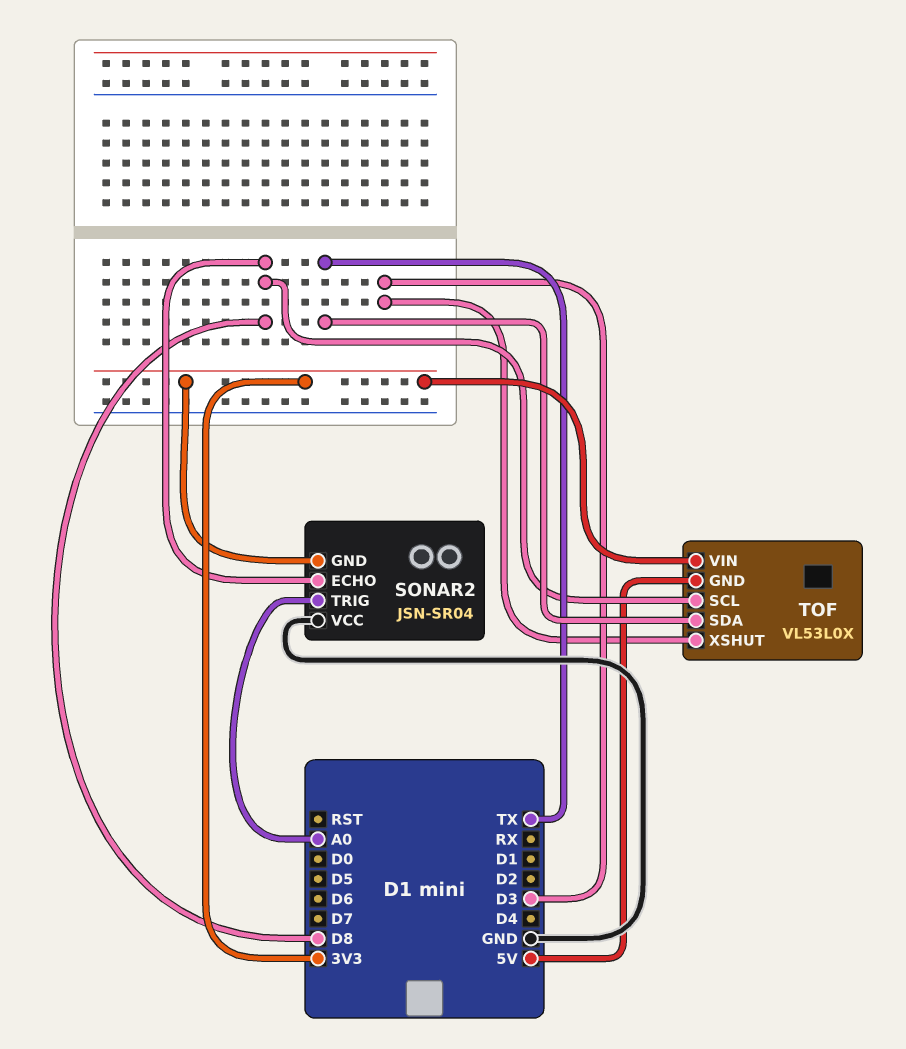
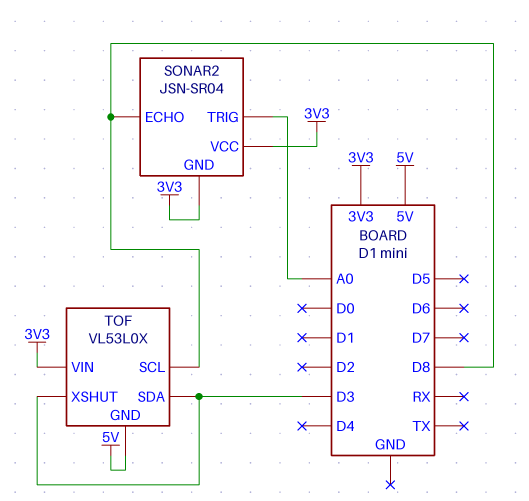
SONAR2 pin VCC: GND -> 3V3
TOF pin SDA: TX -> D3

